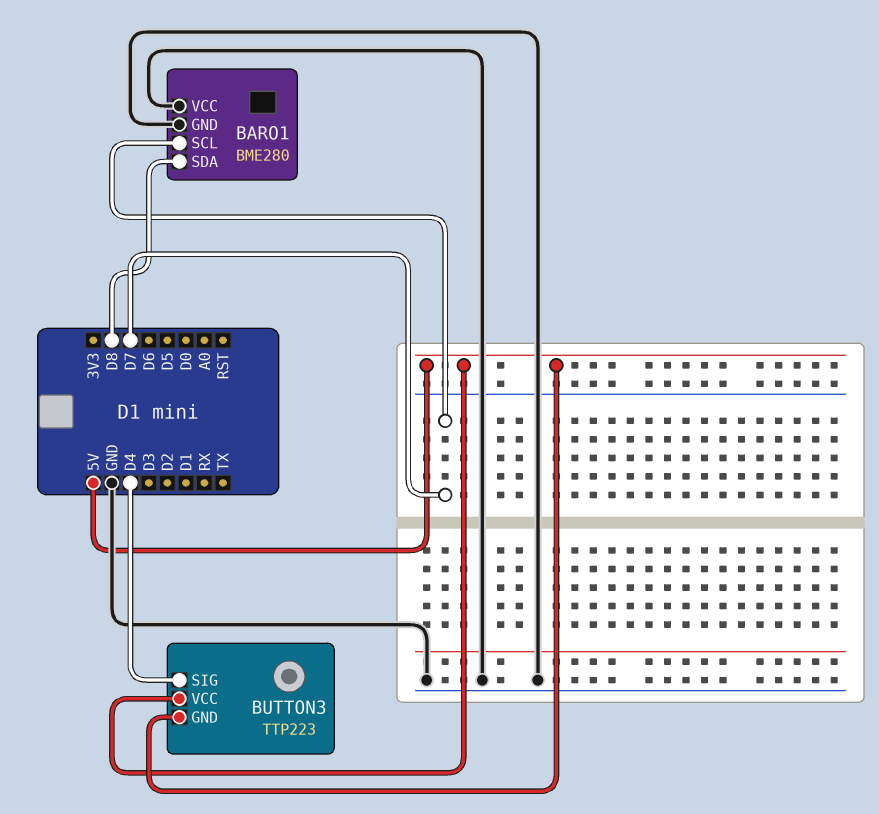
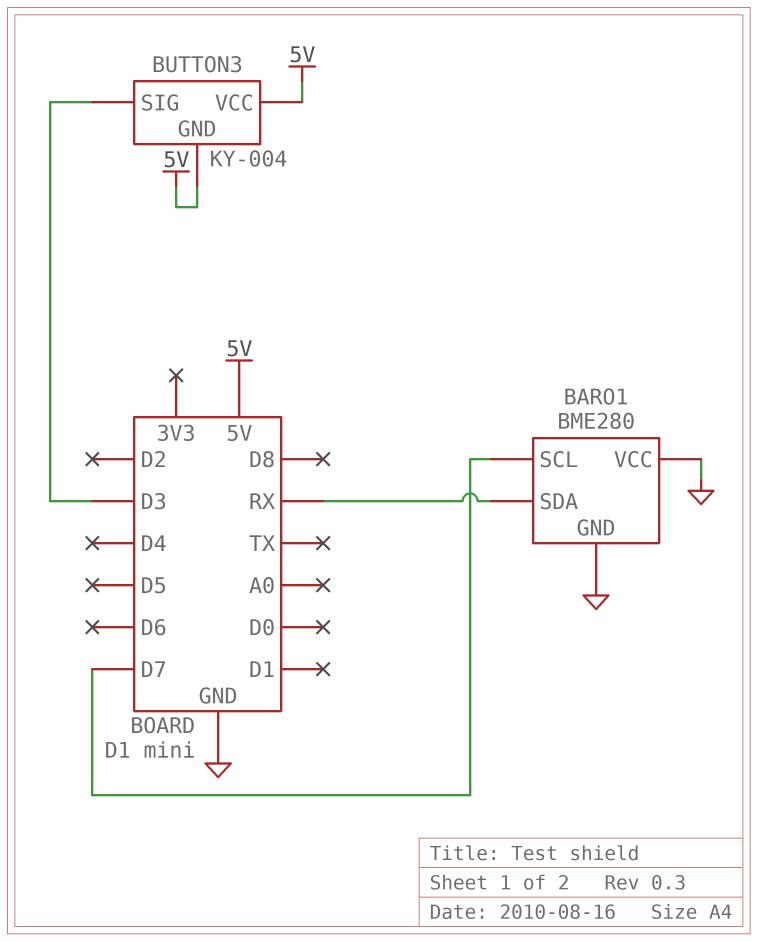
BARO1 pin SDA: D8 -> RX
BUTTON3: TTP223 -> KY-004
BUTTON3 pin SIG: D4 -> D3

